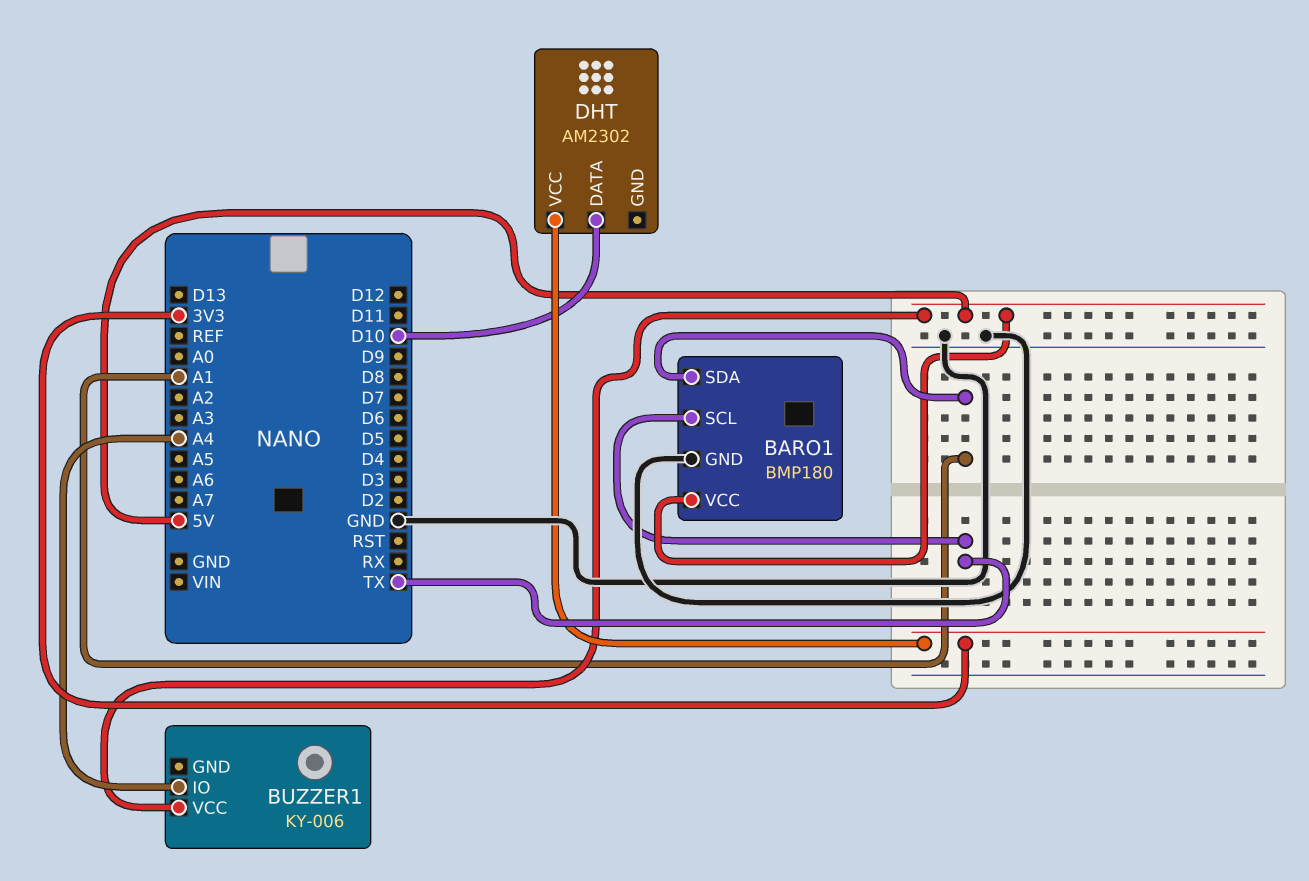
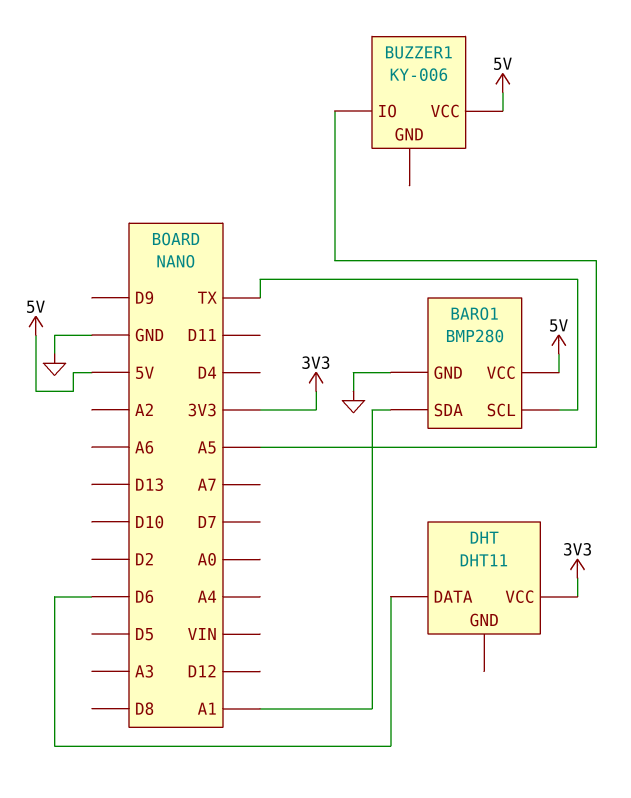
BARO1: BMP180 -> BMP280
BUZZER1 pin IO: A4 -> A5
DHT: AM2302 -> DHT11
DHT pin DATA: D10 -> D6

